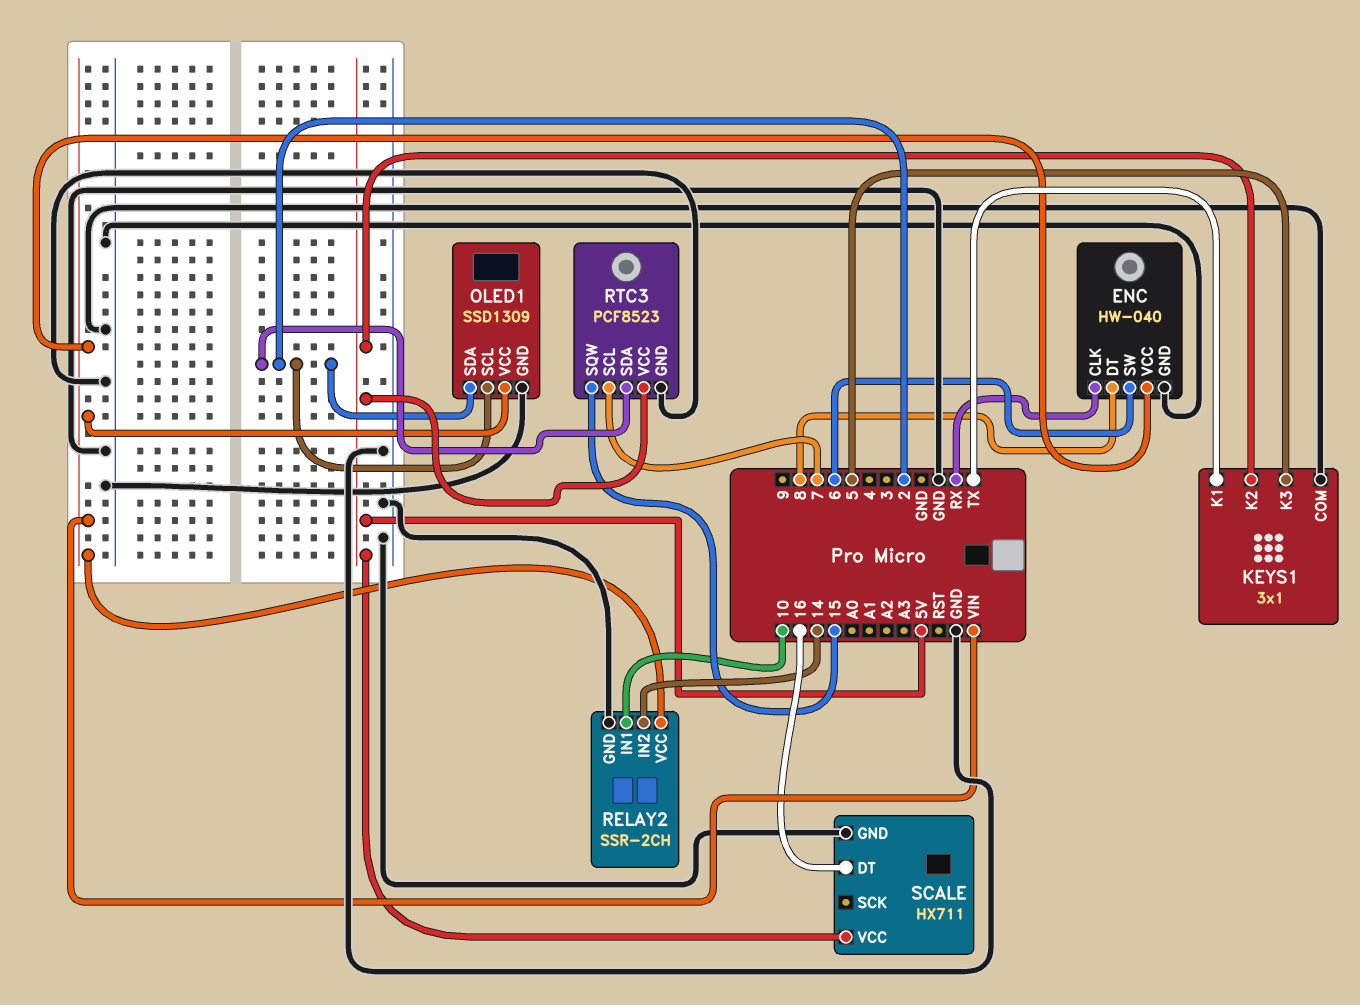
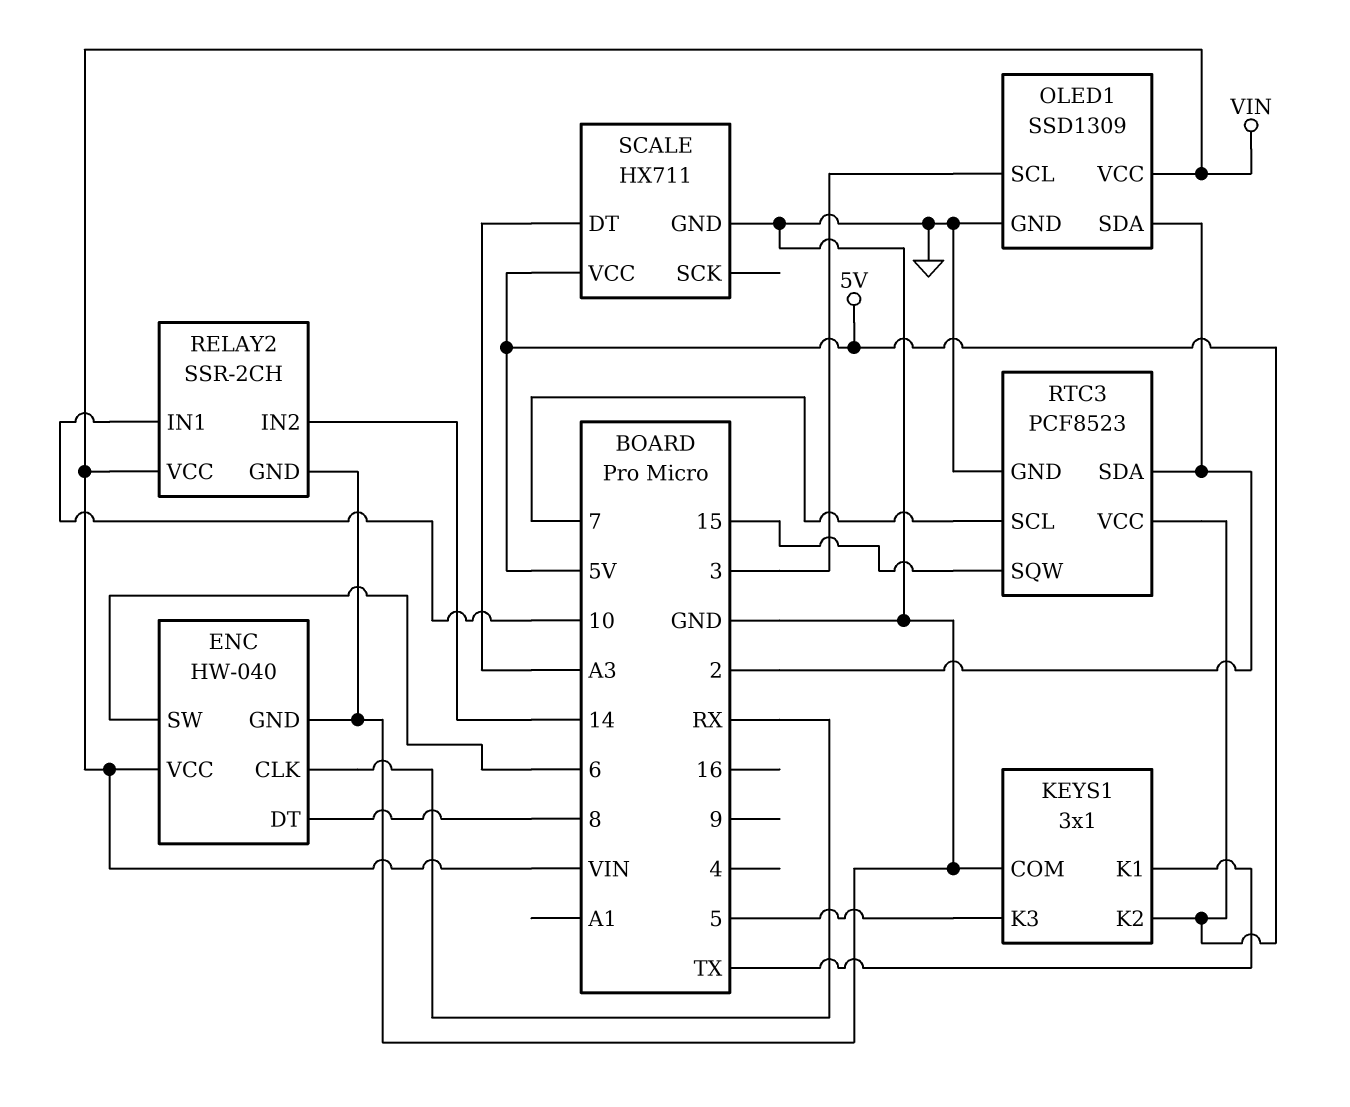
OLED1 pin SCL: 2 -> 3
SCALE pin DT: 16 -> A3

